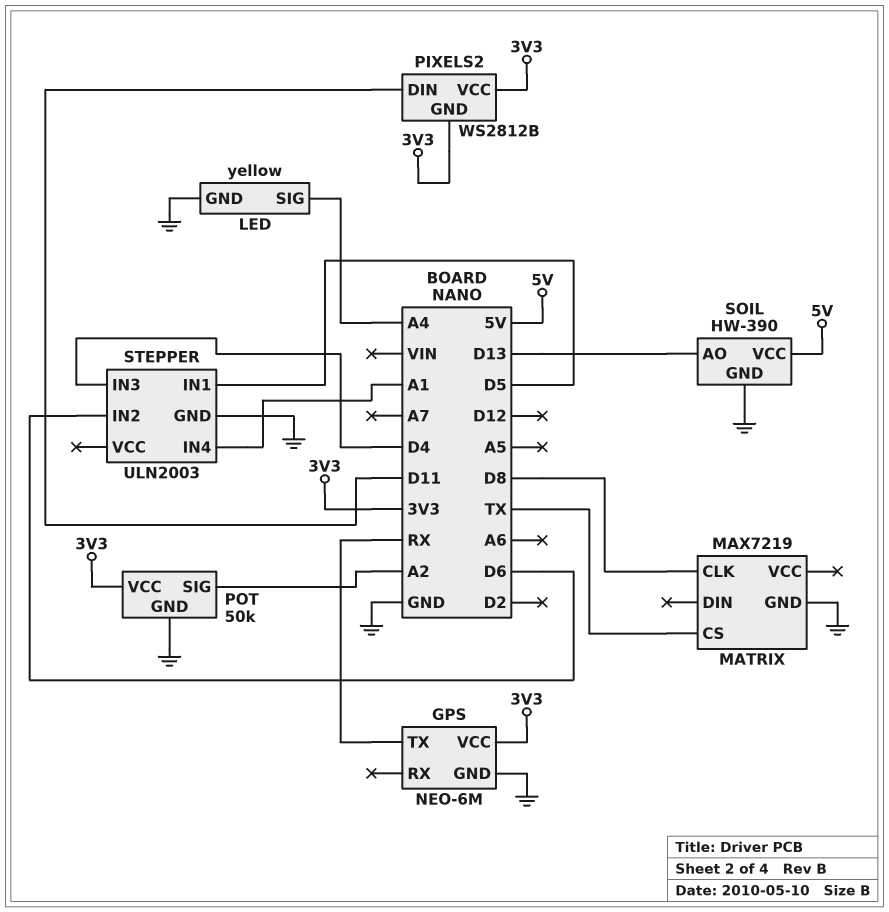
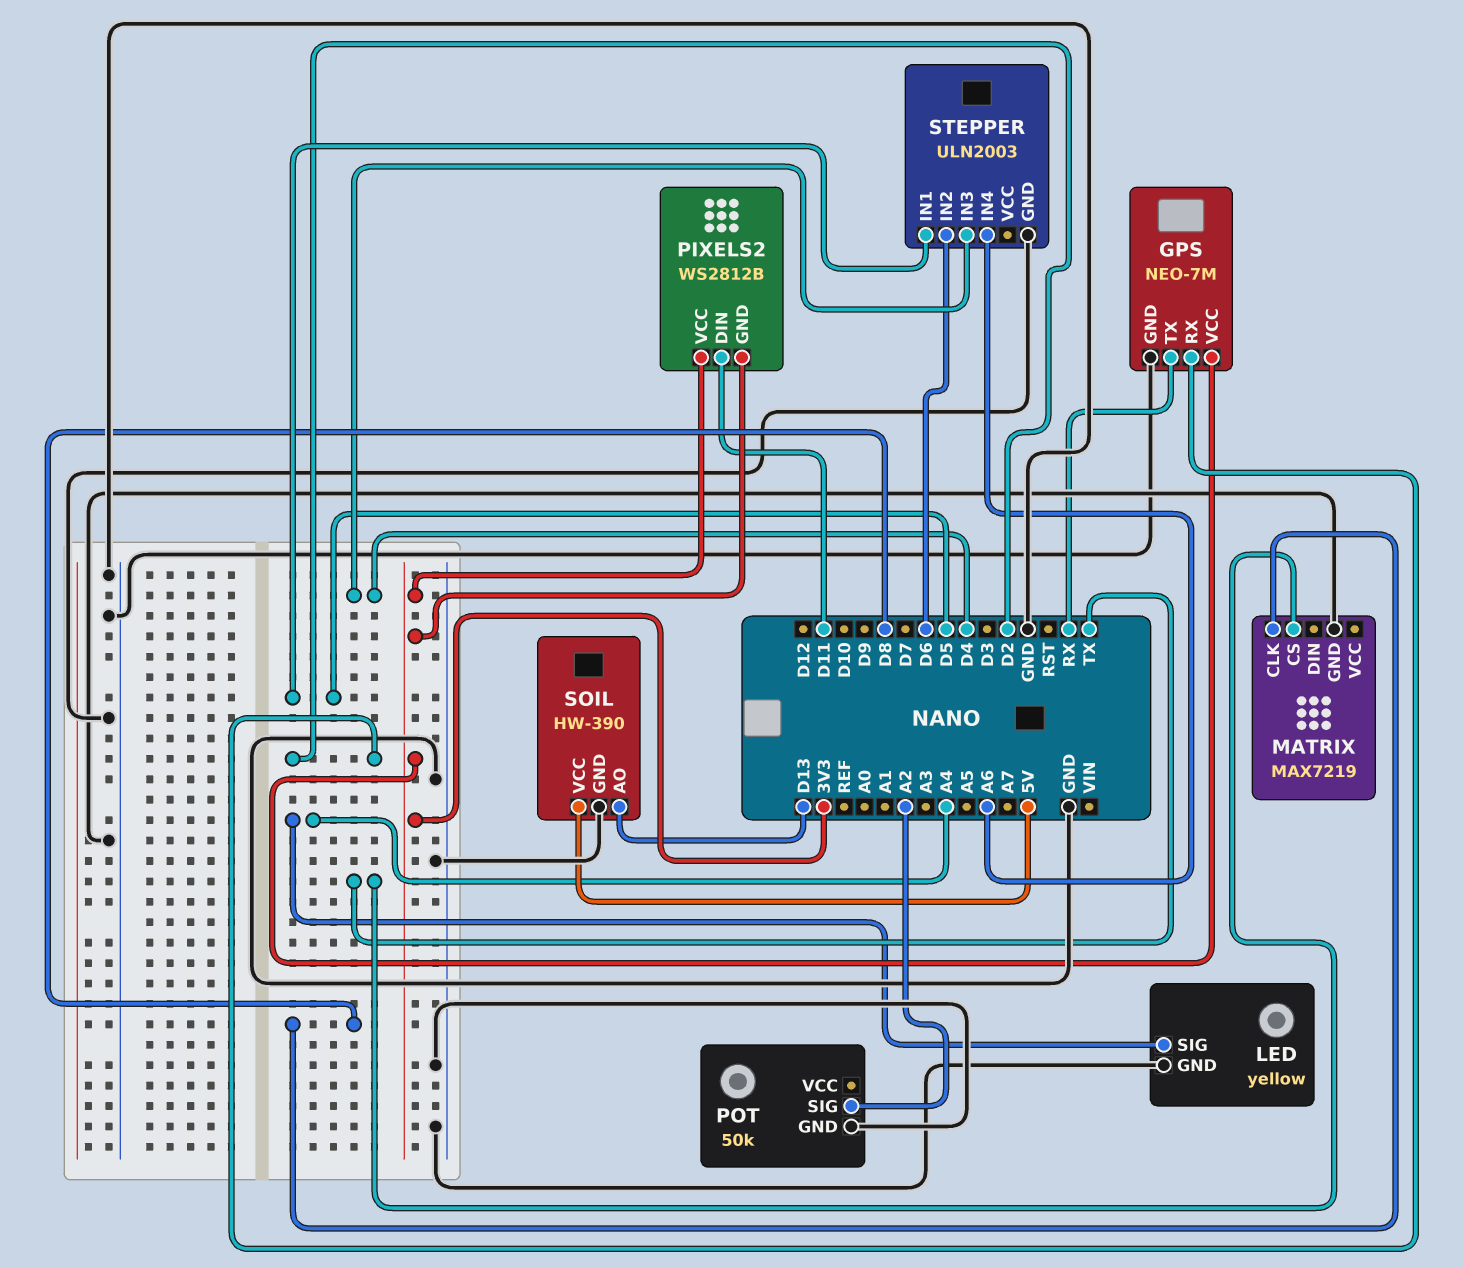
GPS: NEO-6M -> NEO-7M
GPS pin RX: none -> D2
POT pin VCC: 3V3 -> none
STEPPER pin IN4: A1 -> A6

